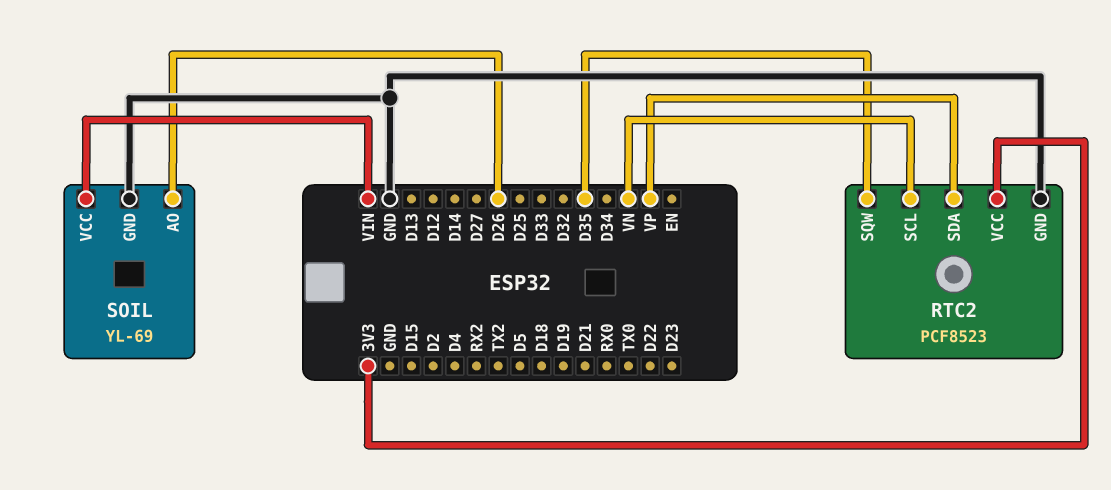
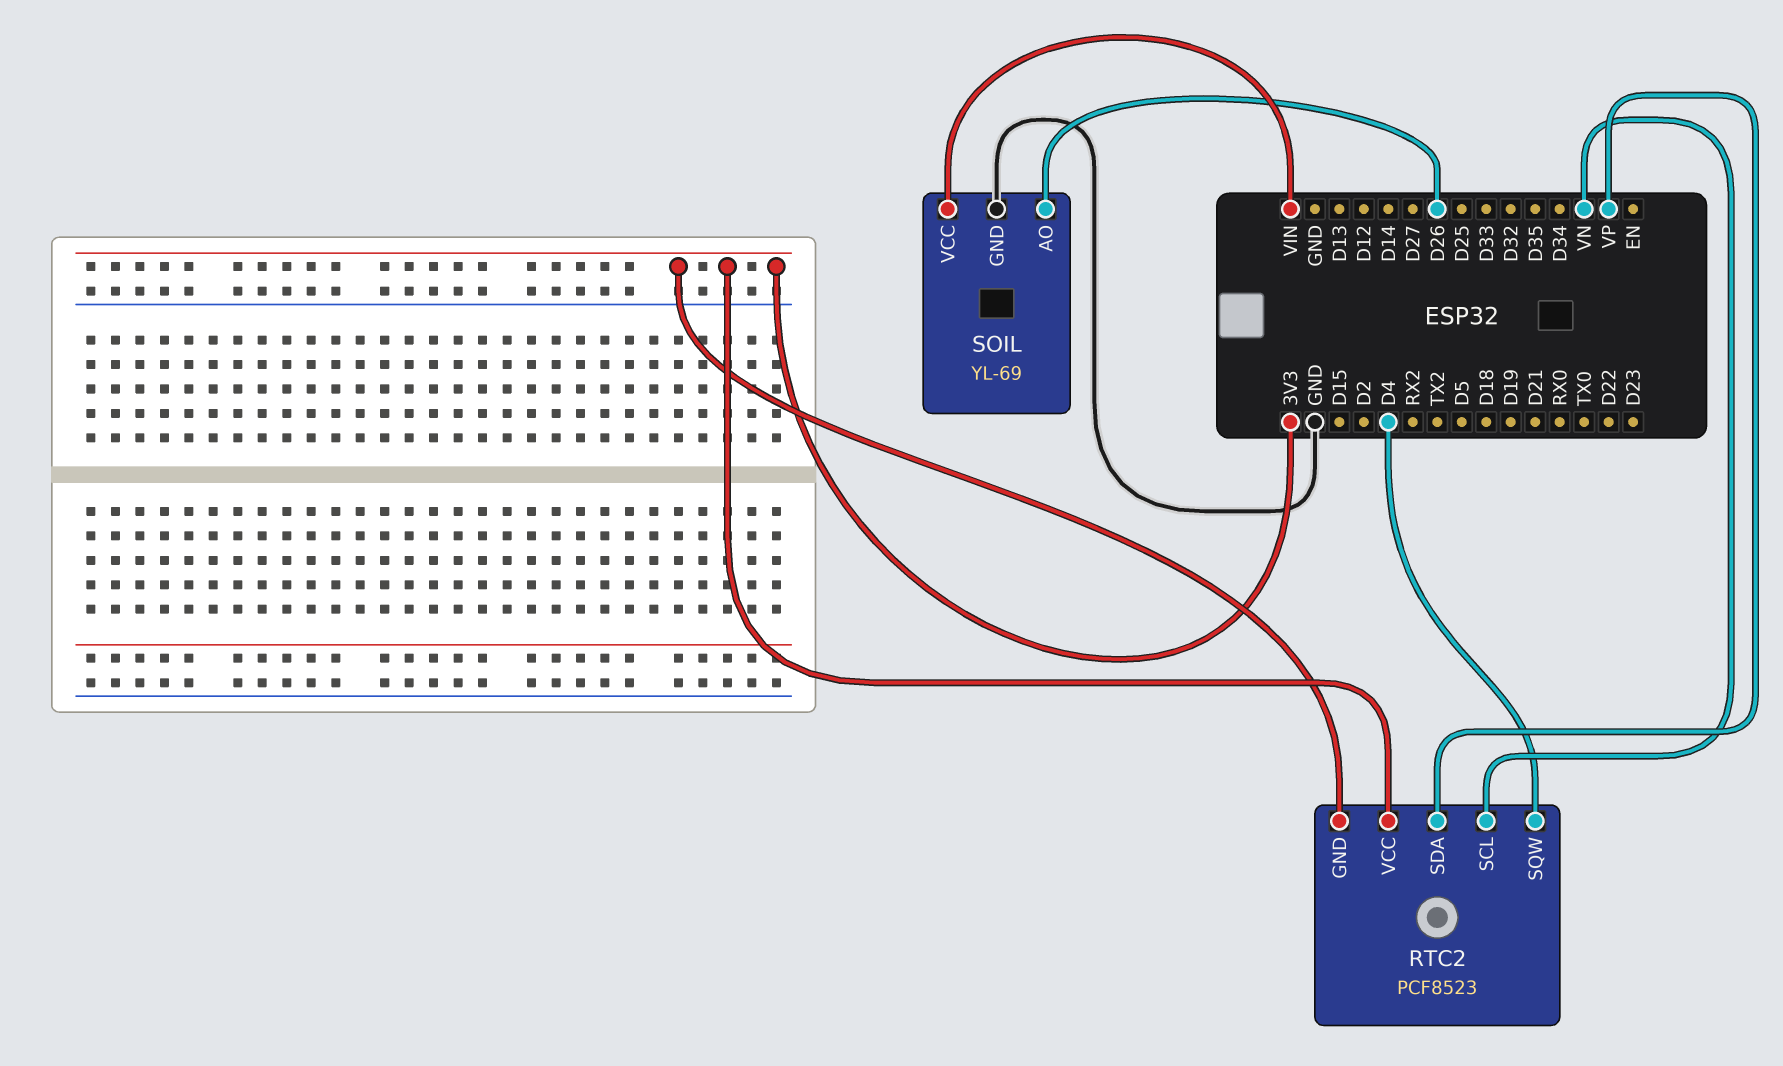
RTC2 pin GND: GND -> 3V3
RTC2 pin SQW: D35 -> D4

